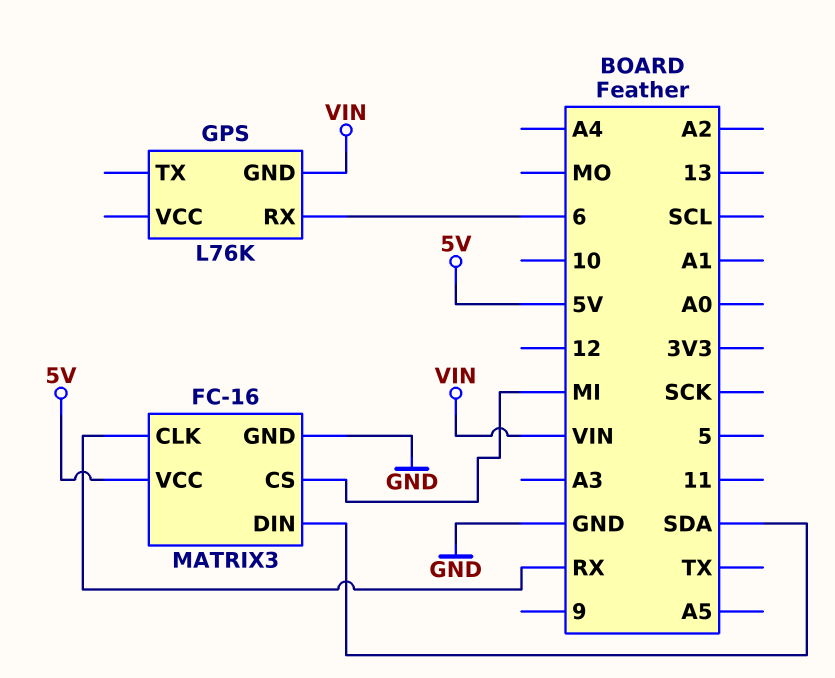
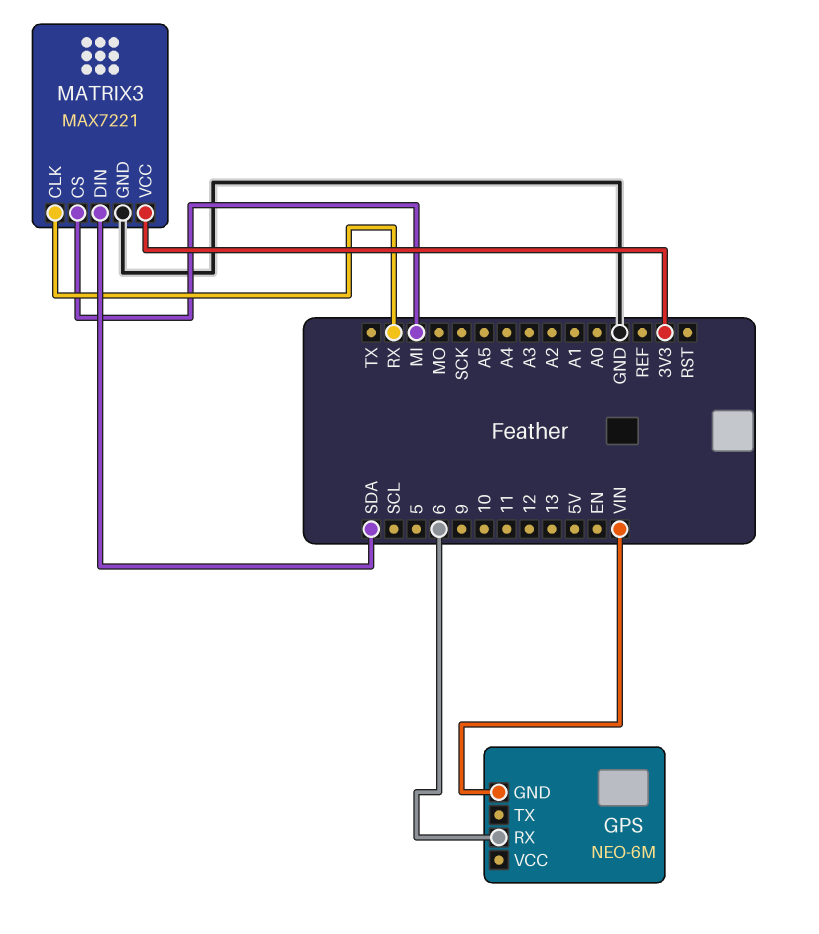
GPS: L76K -> NEO-6M
MATRIX3: FC-16 -> MAX7221
MATRIX3 pin VCC: 5V -> 3V3

